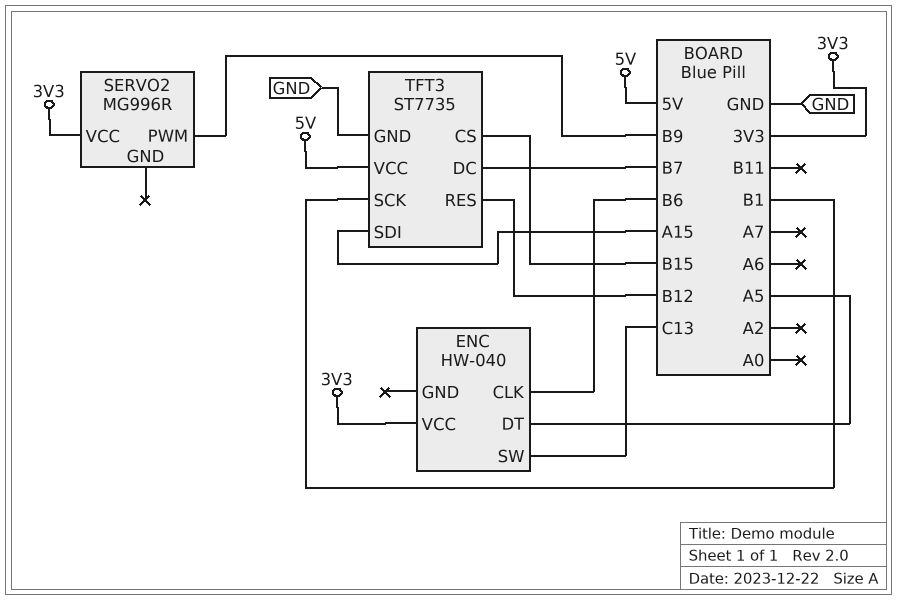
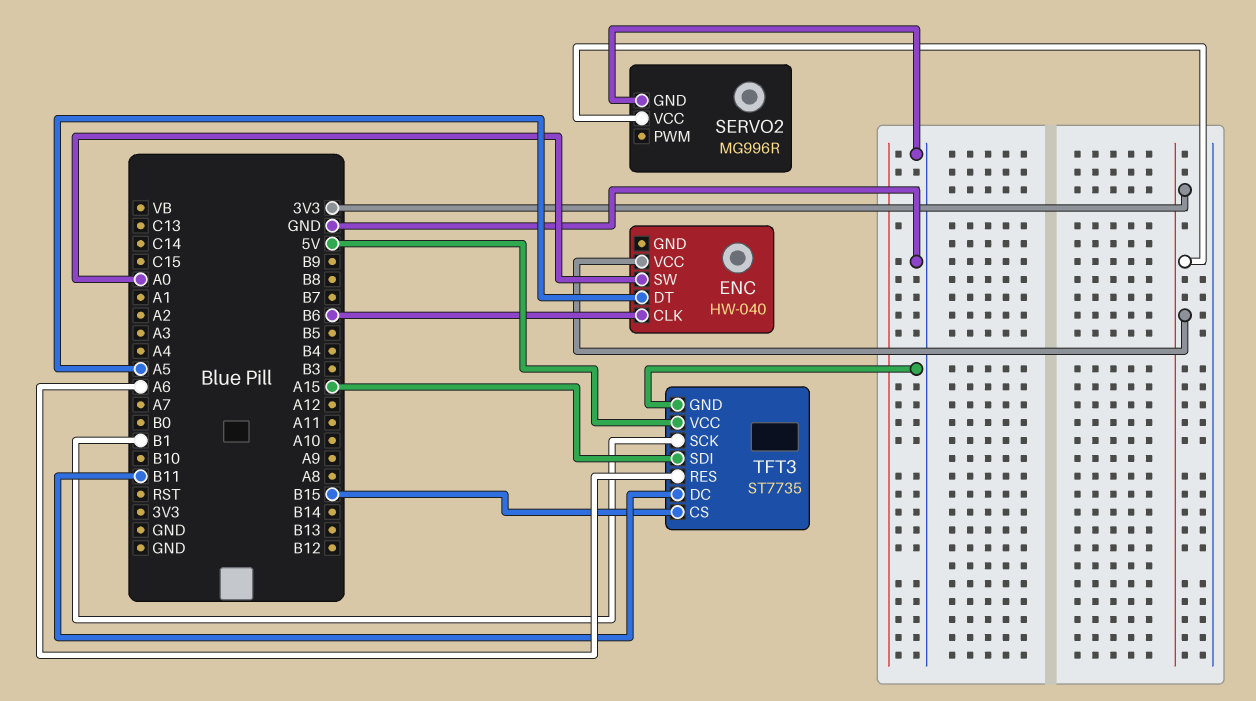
ENC pin SW: C13 -> A0
SERVO2 pin GND: none -> GND
SERVO2 pin PWM: B9 -> none
TFT3 pin DC: B7 -> B11
TFT3 pin RES: B12 -> A6

